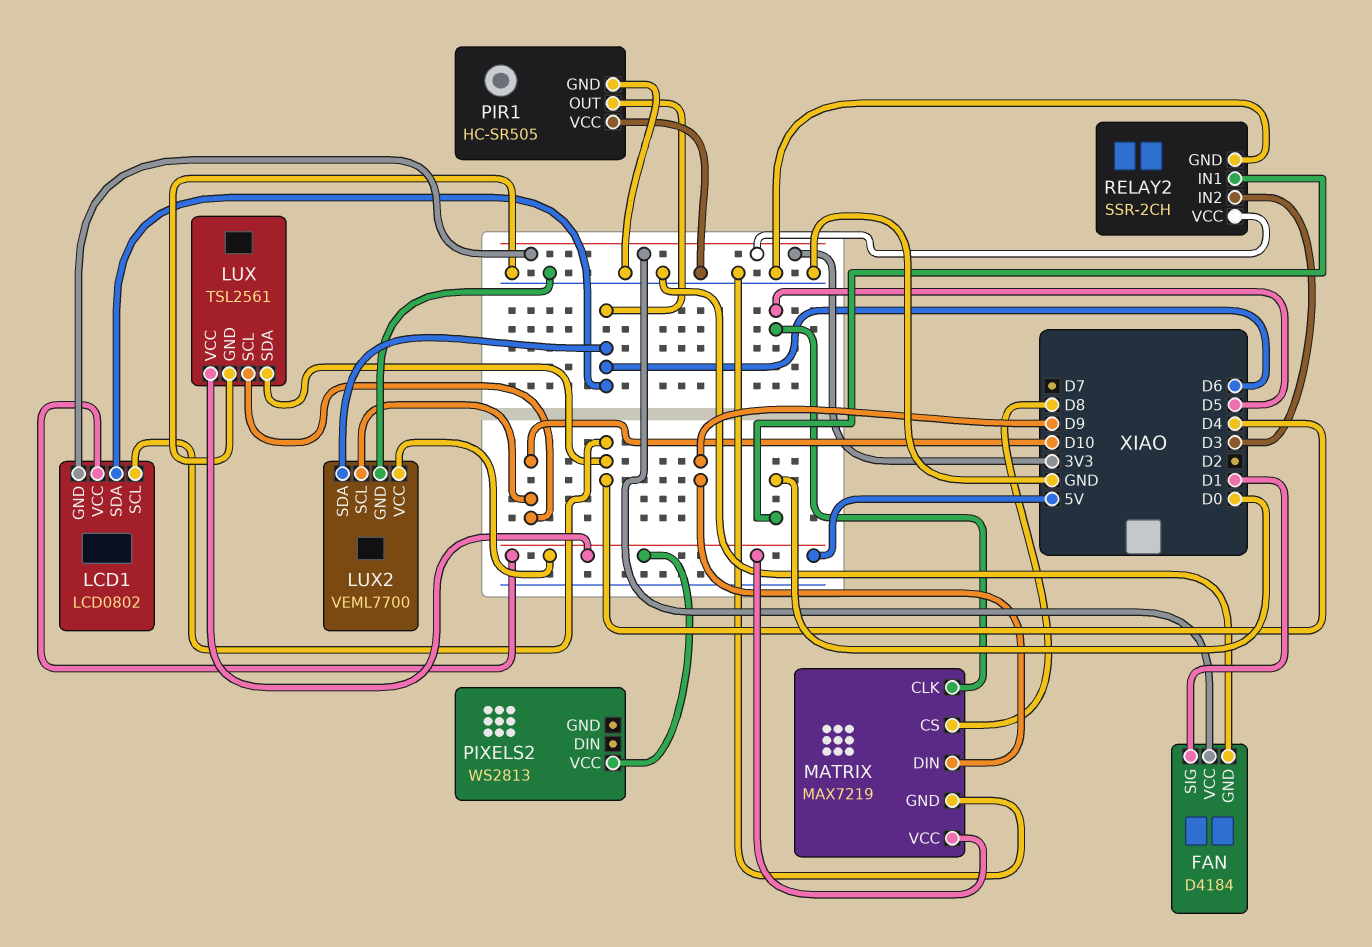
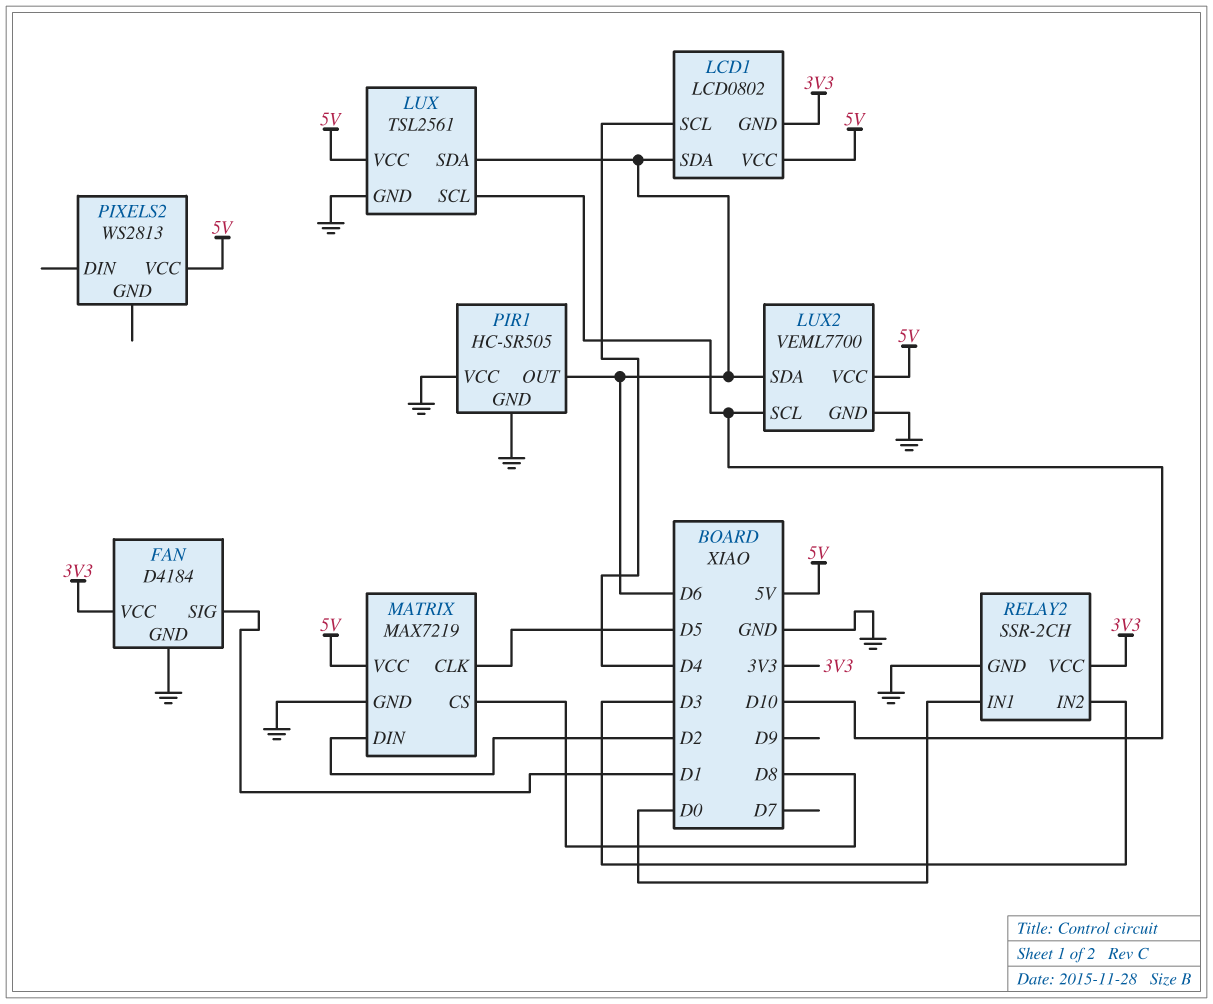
LUX pin SDA: D4 -> D6
MATRIX pin DIN: D9 -> D2

